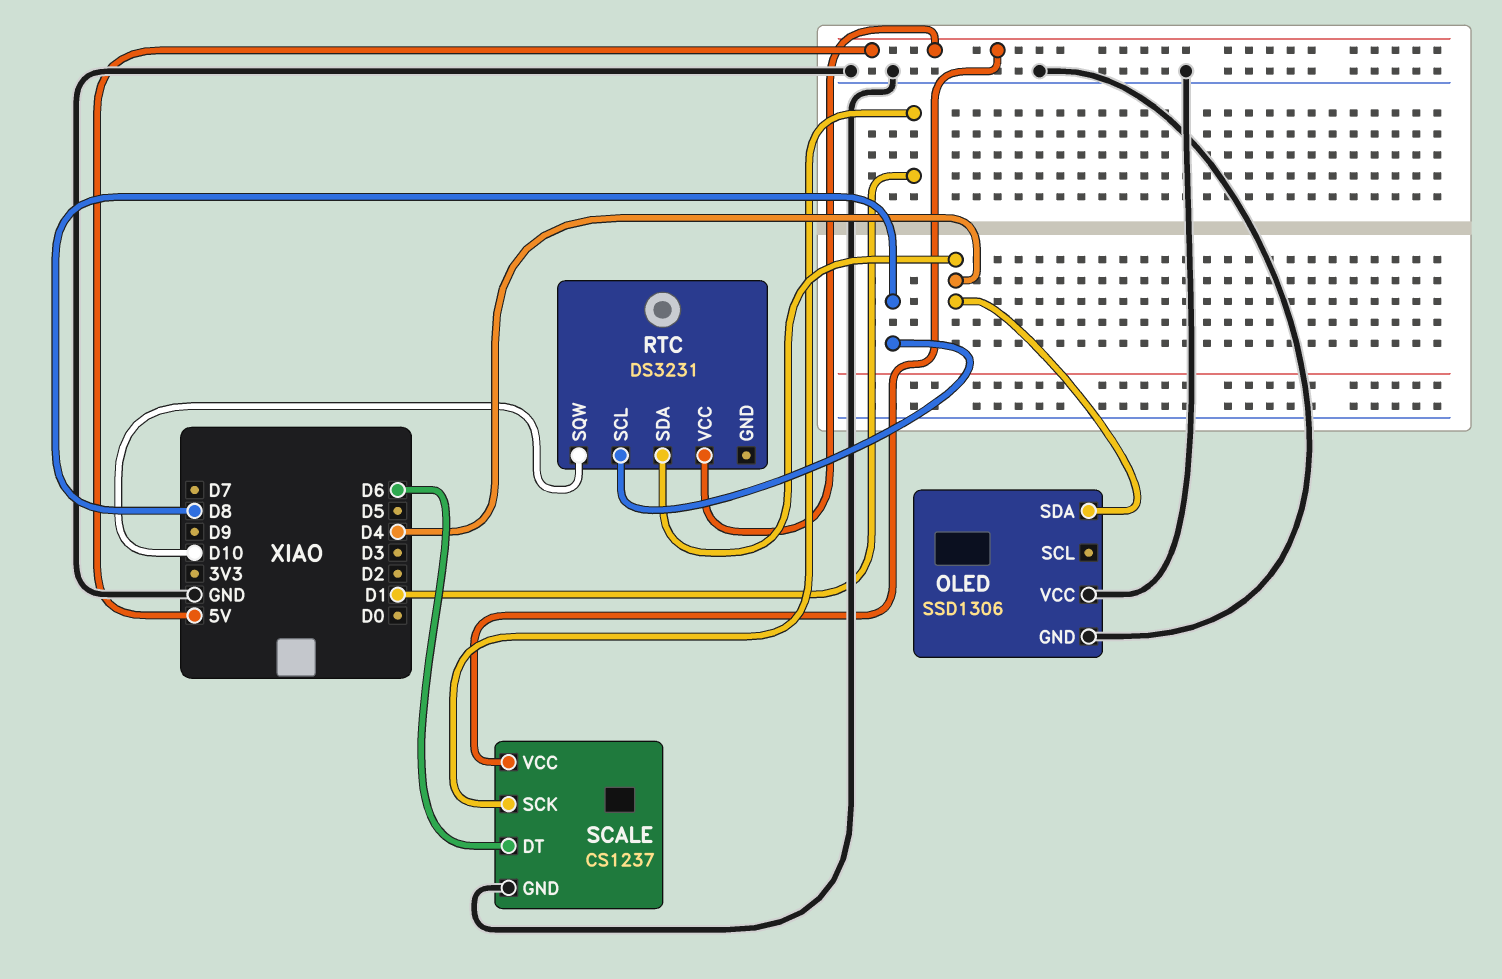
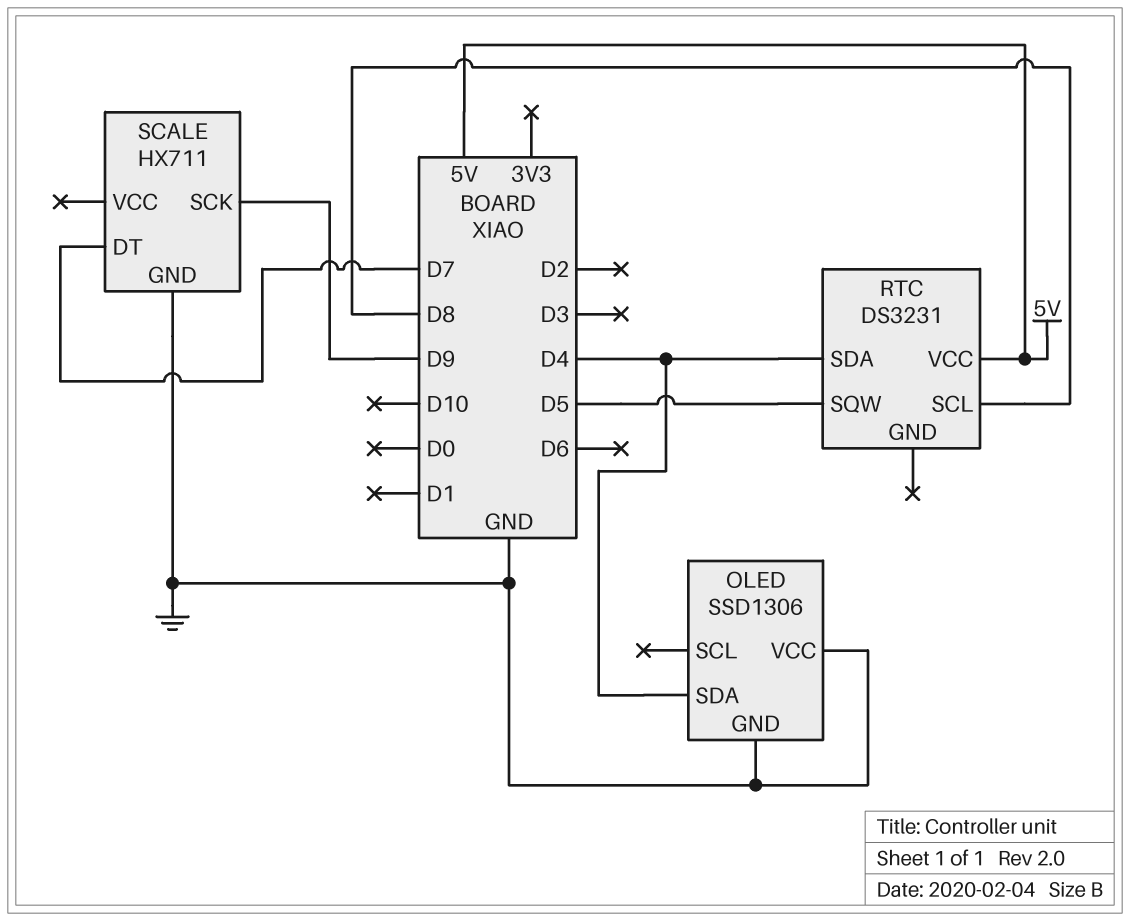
RTC pin SQW: D10 -> D5
SCALE: CS1237 -> HX711
SCALE pin DT: D6 -> D7
SCALE pin SCK: D1 -> D9
SCALE pin VCC: 5V -> none

